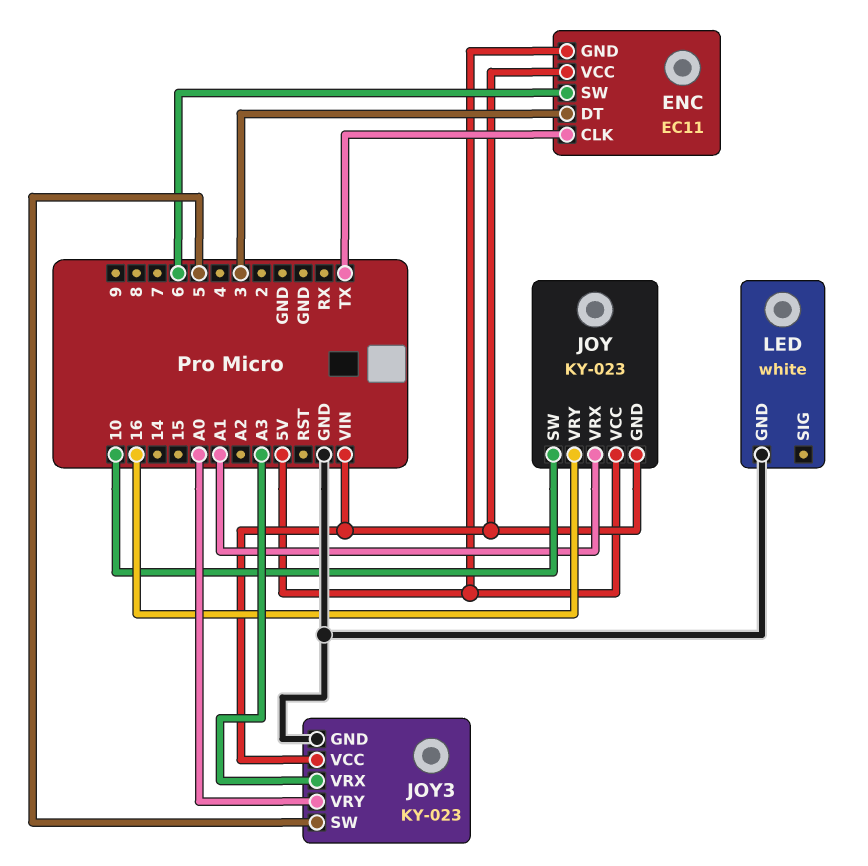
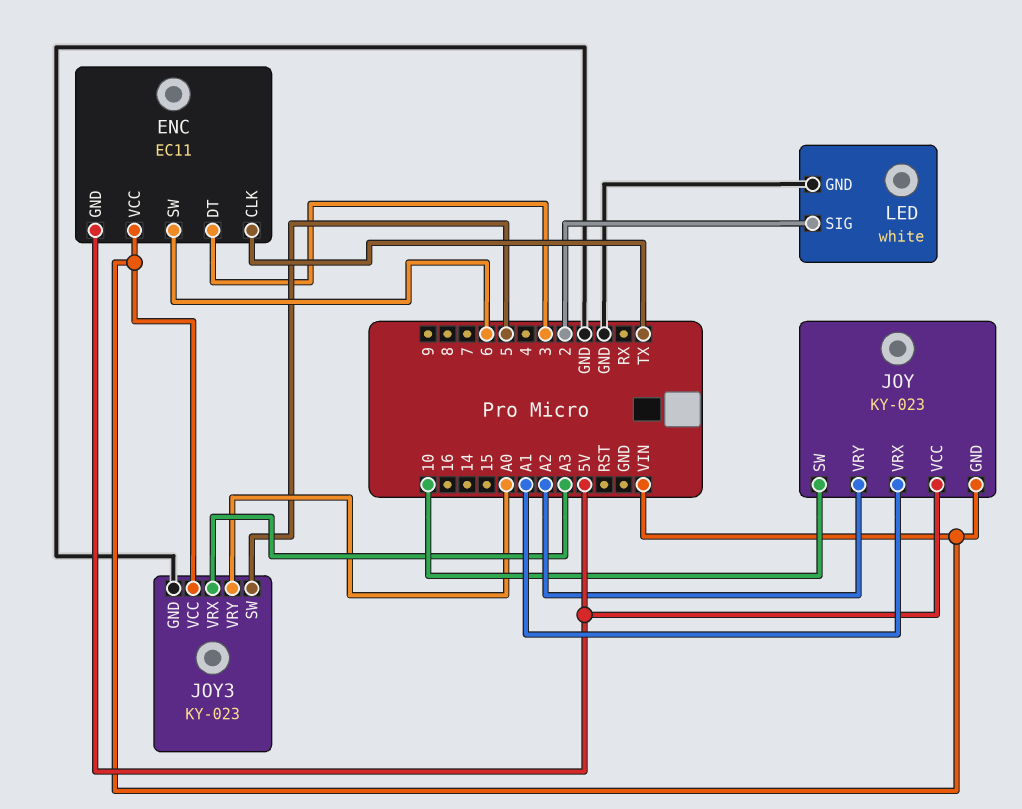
JOY pin VRY: 16 -> A2
LED pin SIG: none -> 2

